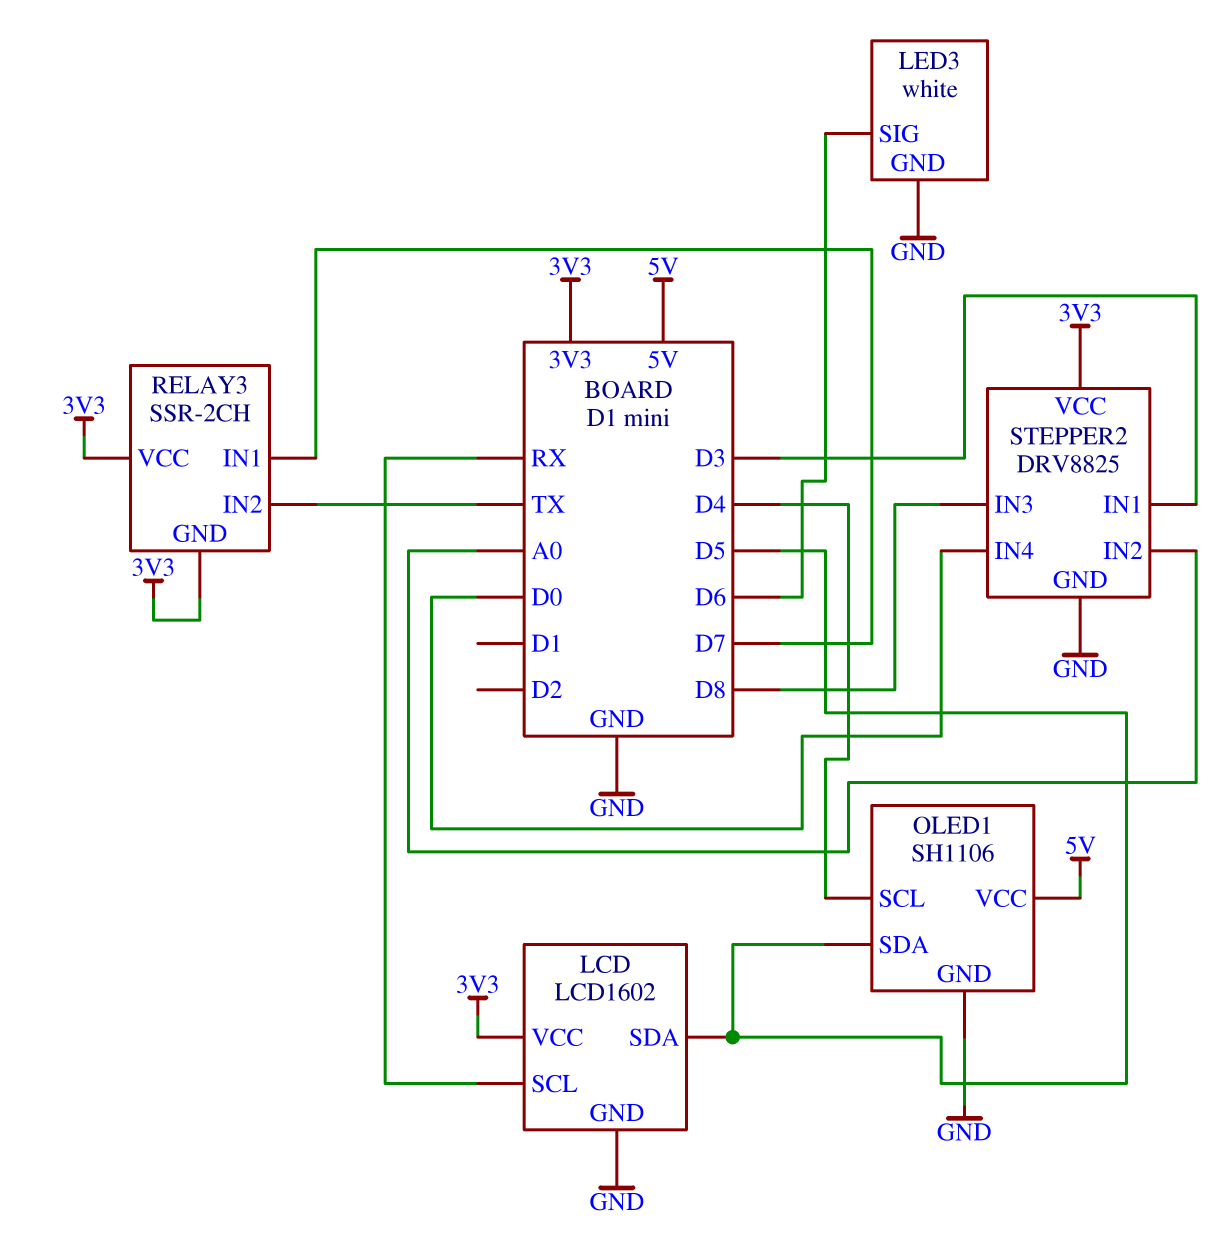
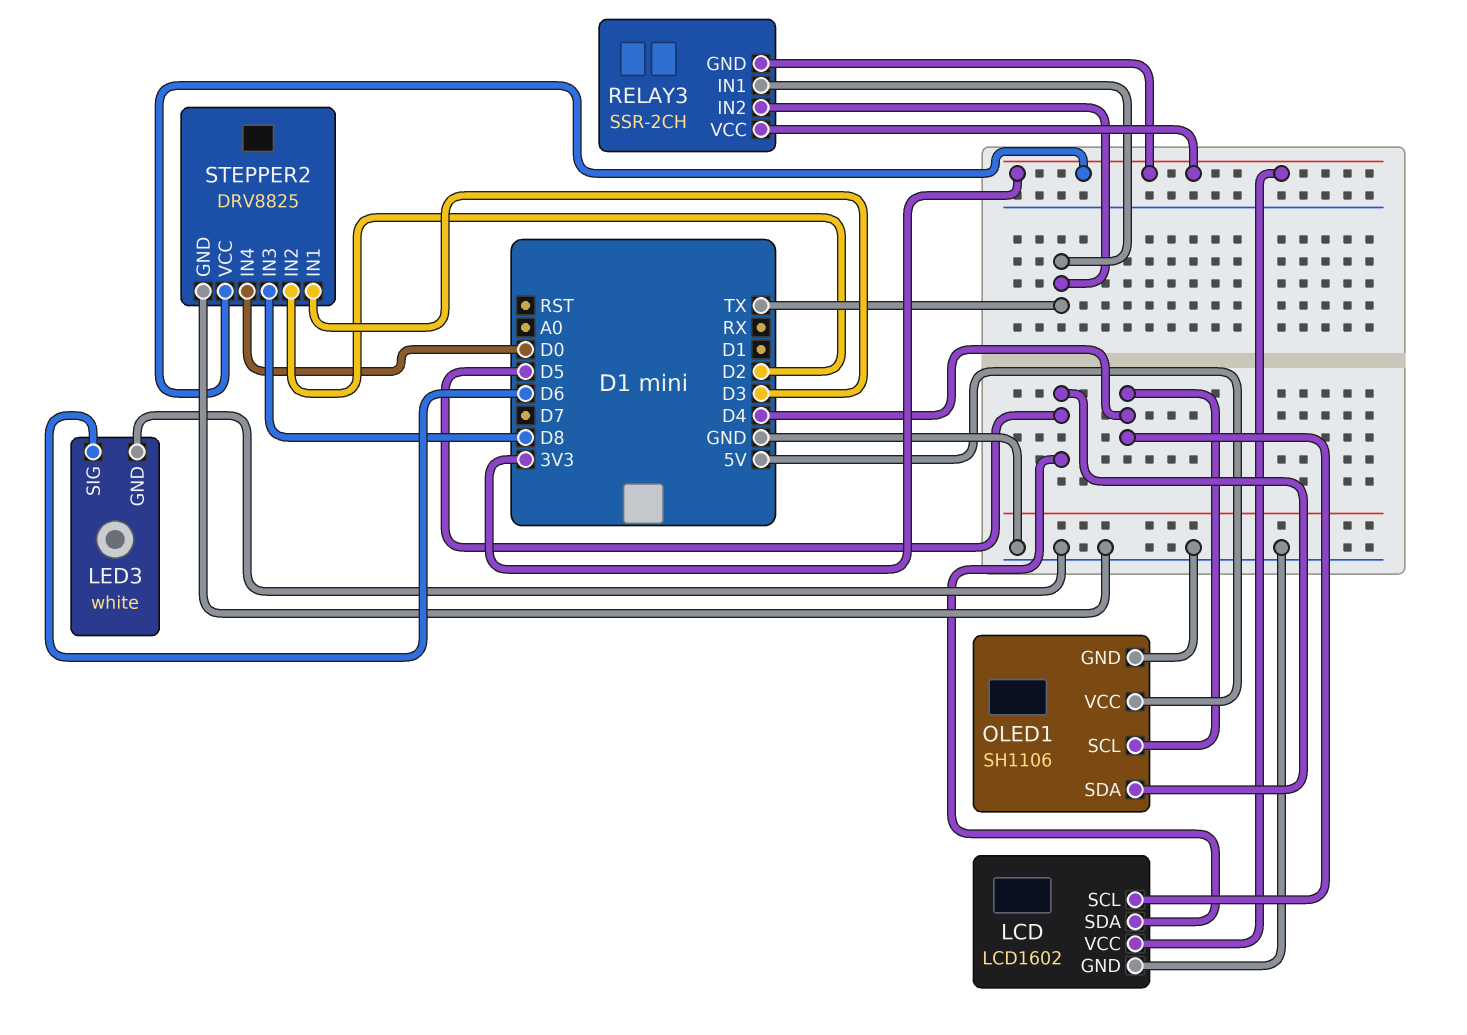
LCD pin SCL: RX -> D4
RELAY3 pin IN1: D7 -> TX
STEPPER2 pin IN2: A0 -> D2

